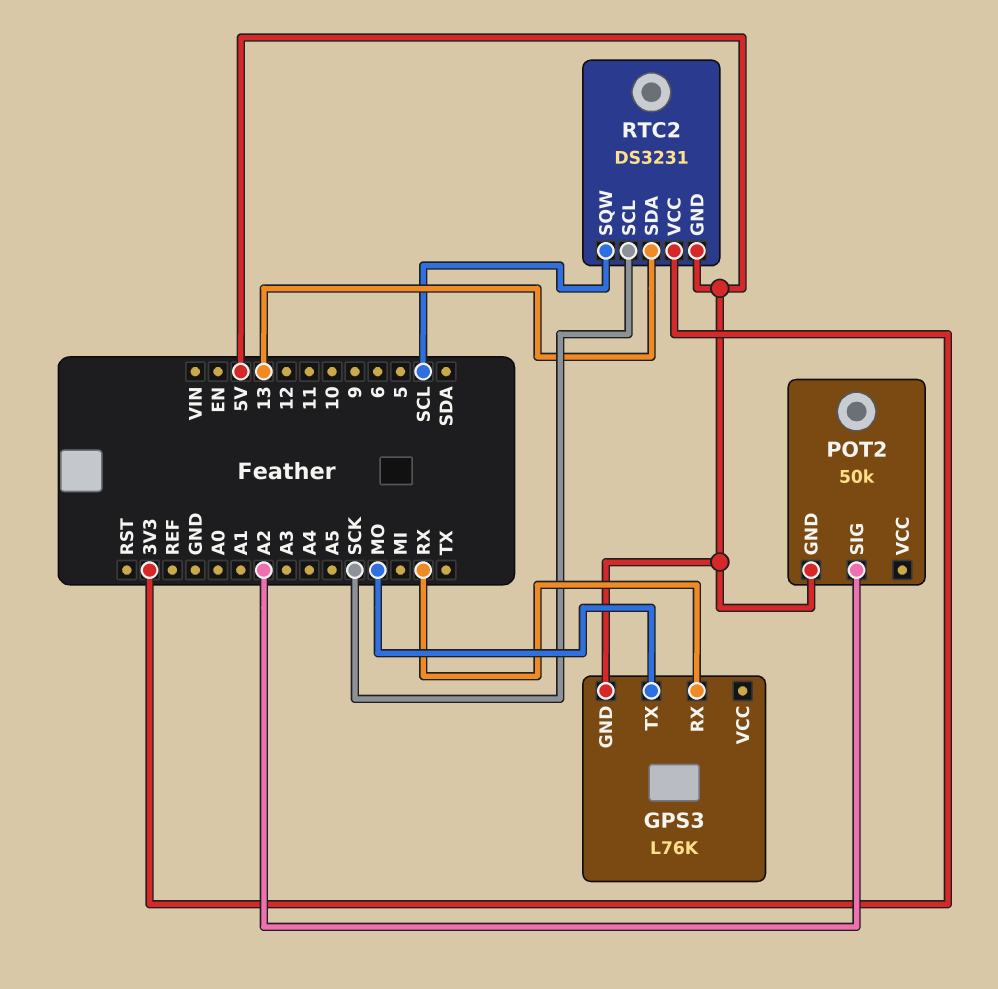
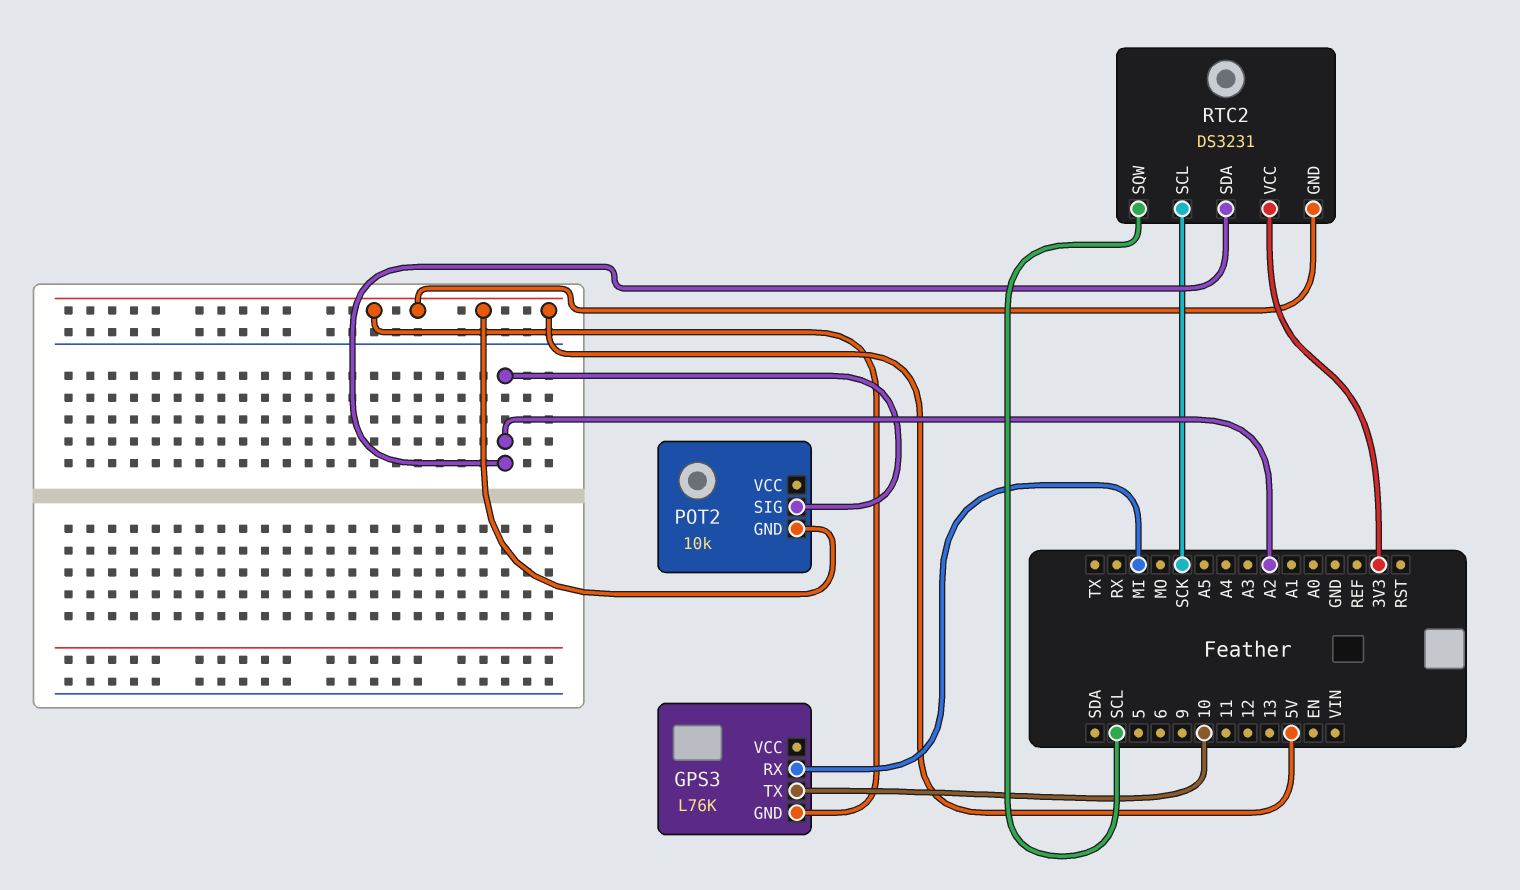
GPS3 pin RX: RX -> MI
GPS3 pin TX: MO -> 10
POT2: 50k -> 10k
RTC2 pin SDA: 13 -> A2

